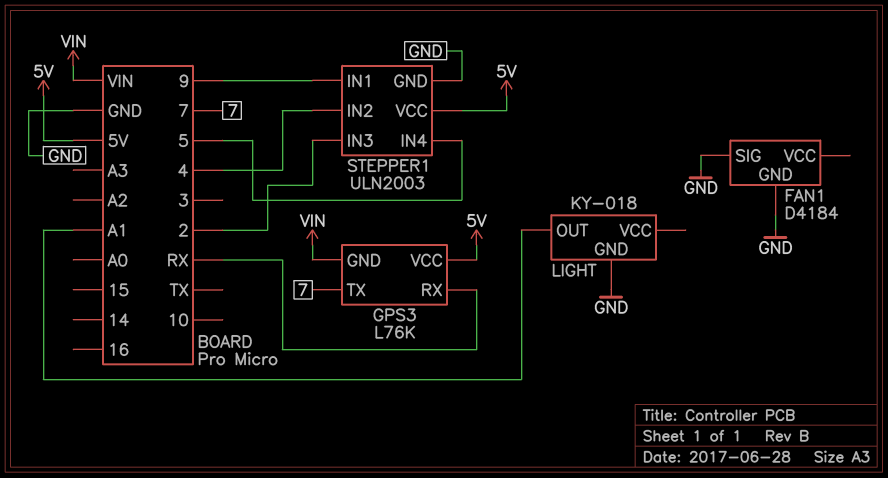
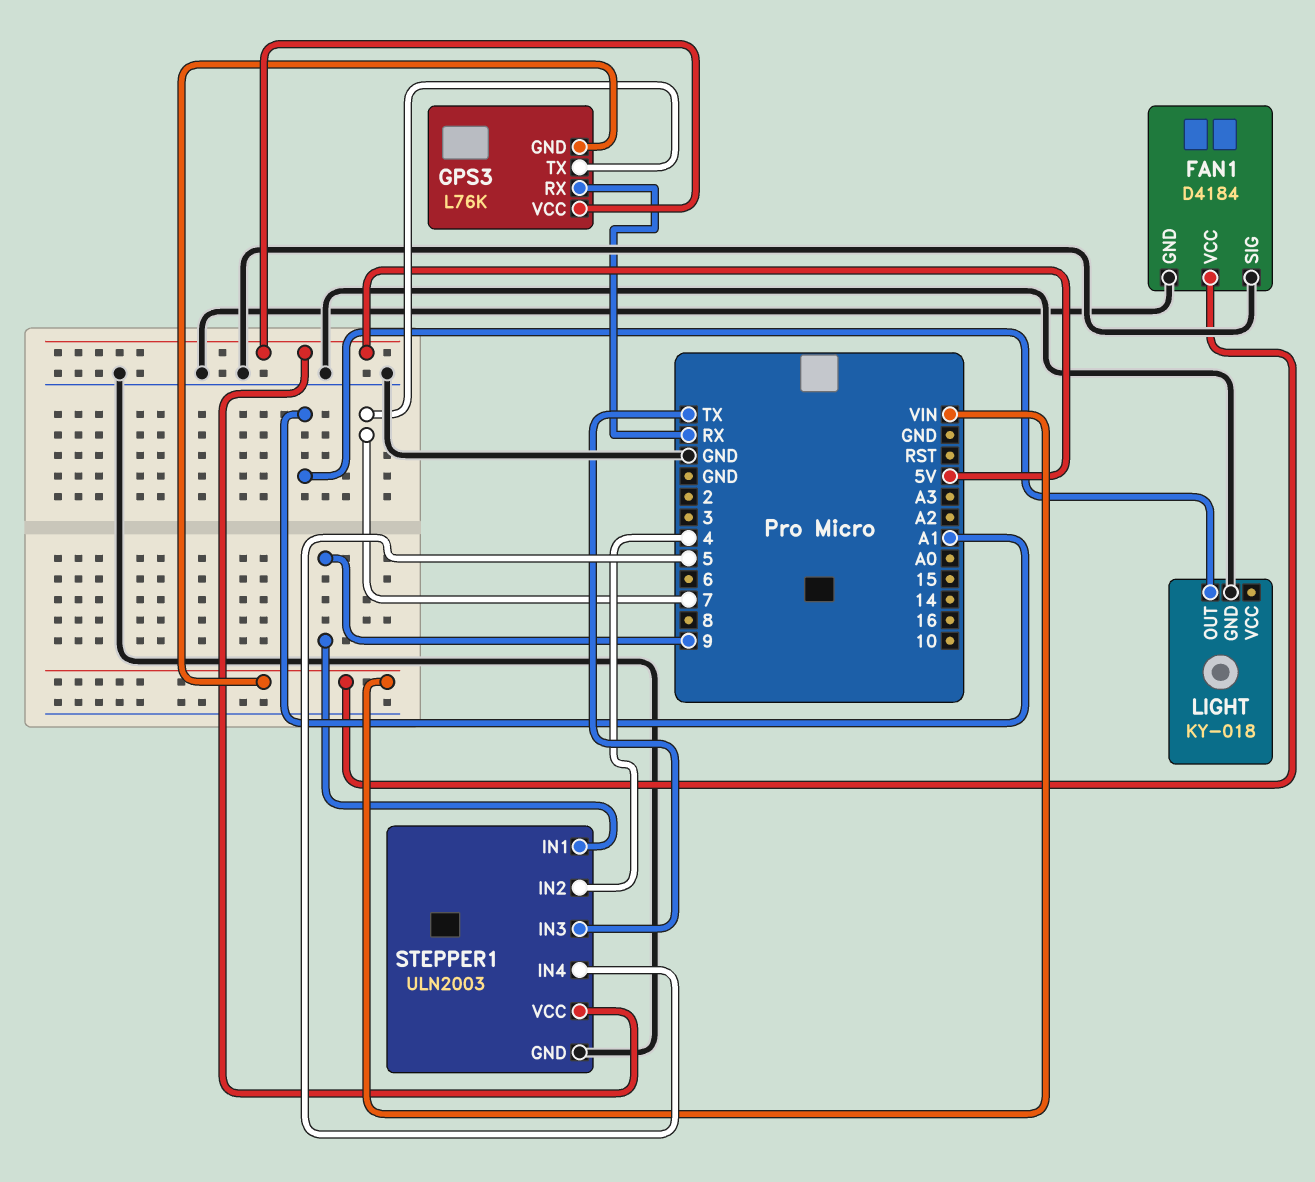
FAN1 pin VCC: none -> VIN
STEPPER1 pin IN3: 2 -> TX

